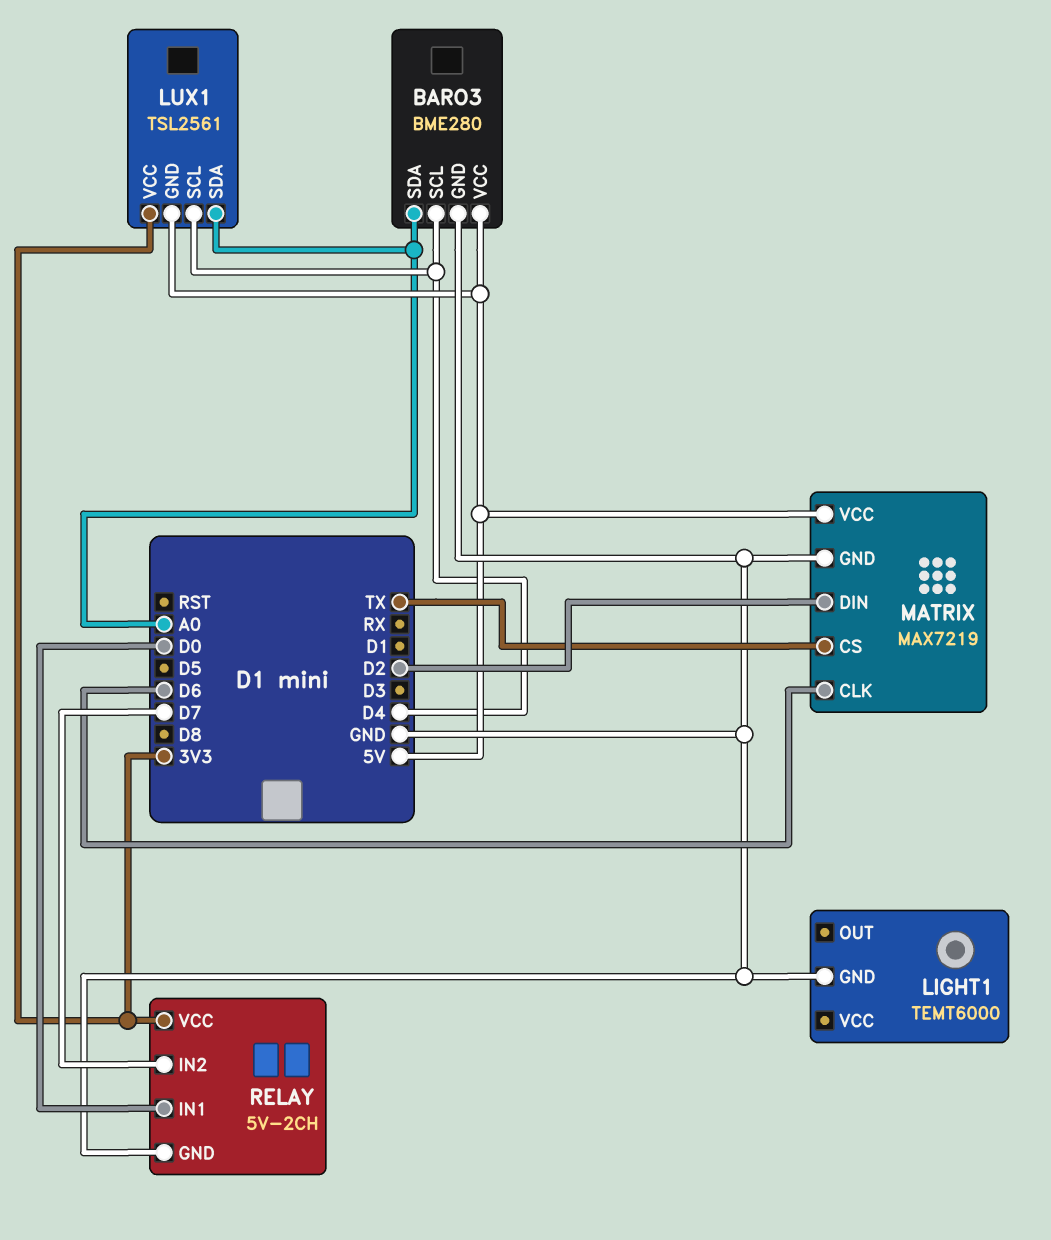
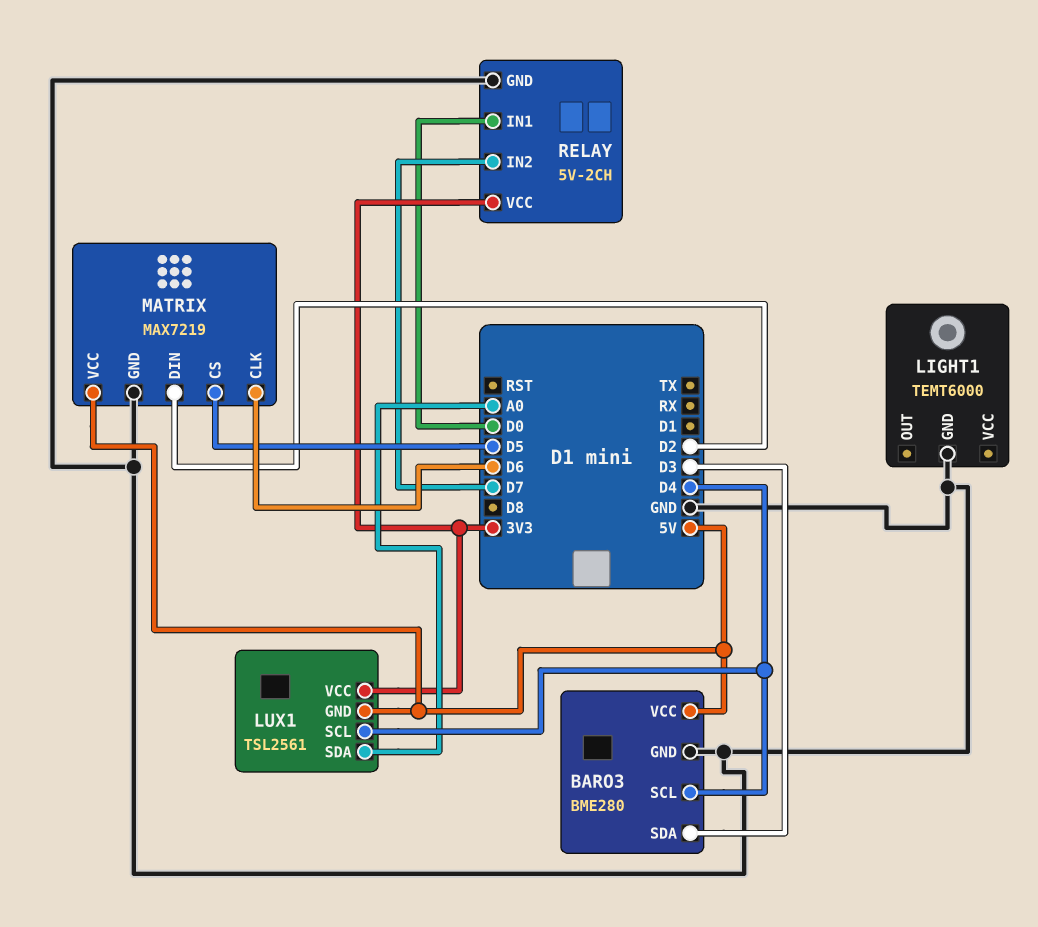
BARO3 pin SDA: A0 -> D3
MATRIX pin CS: TX -> D5

